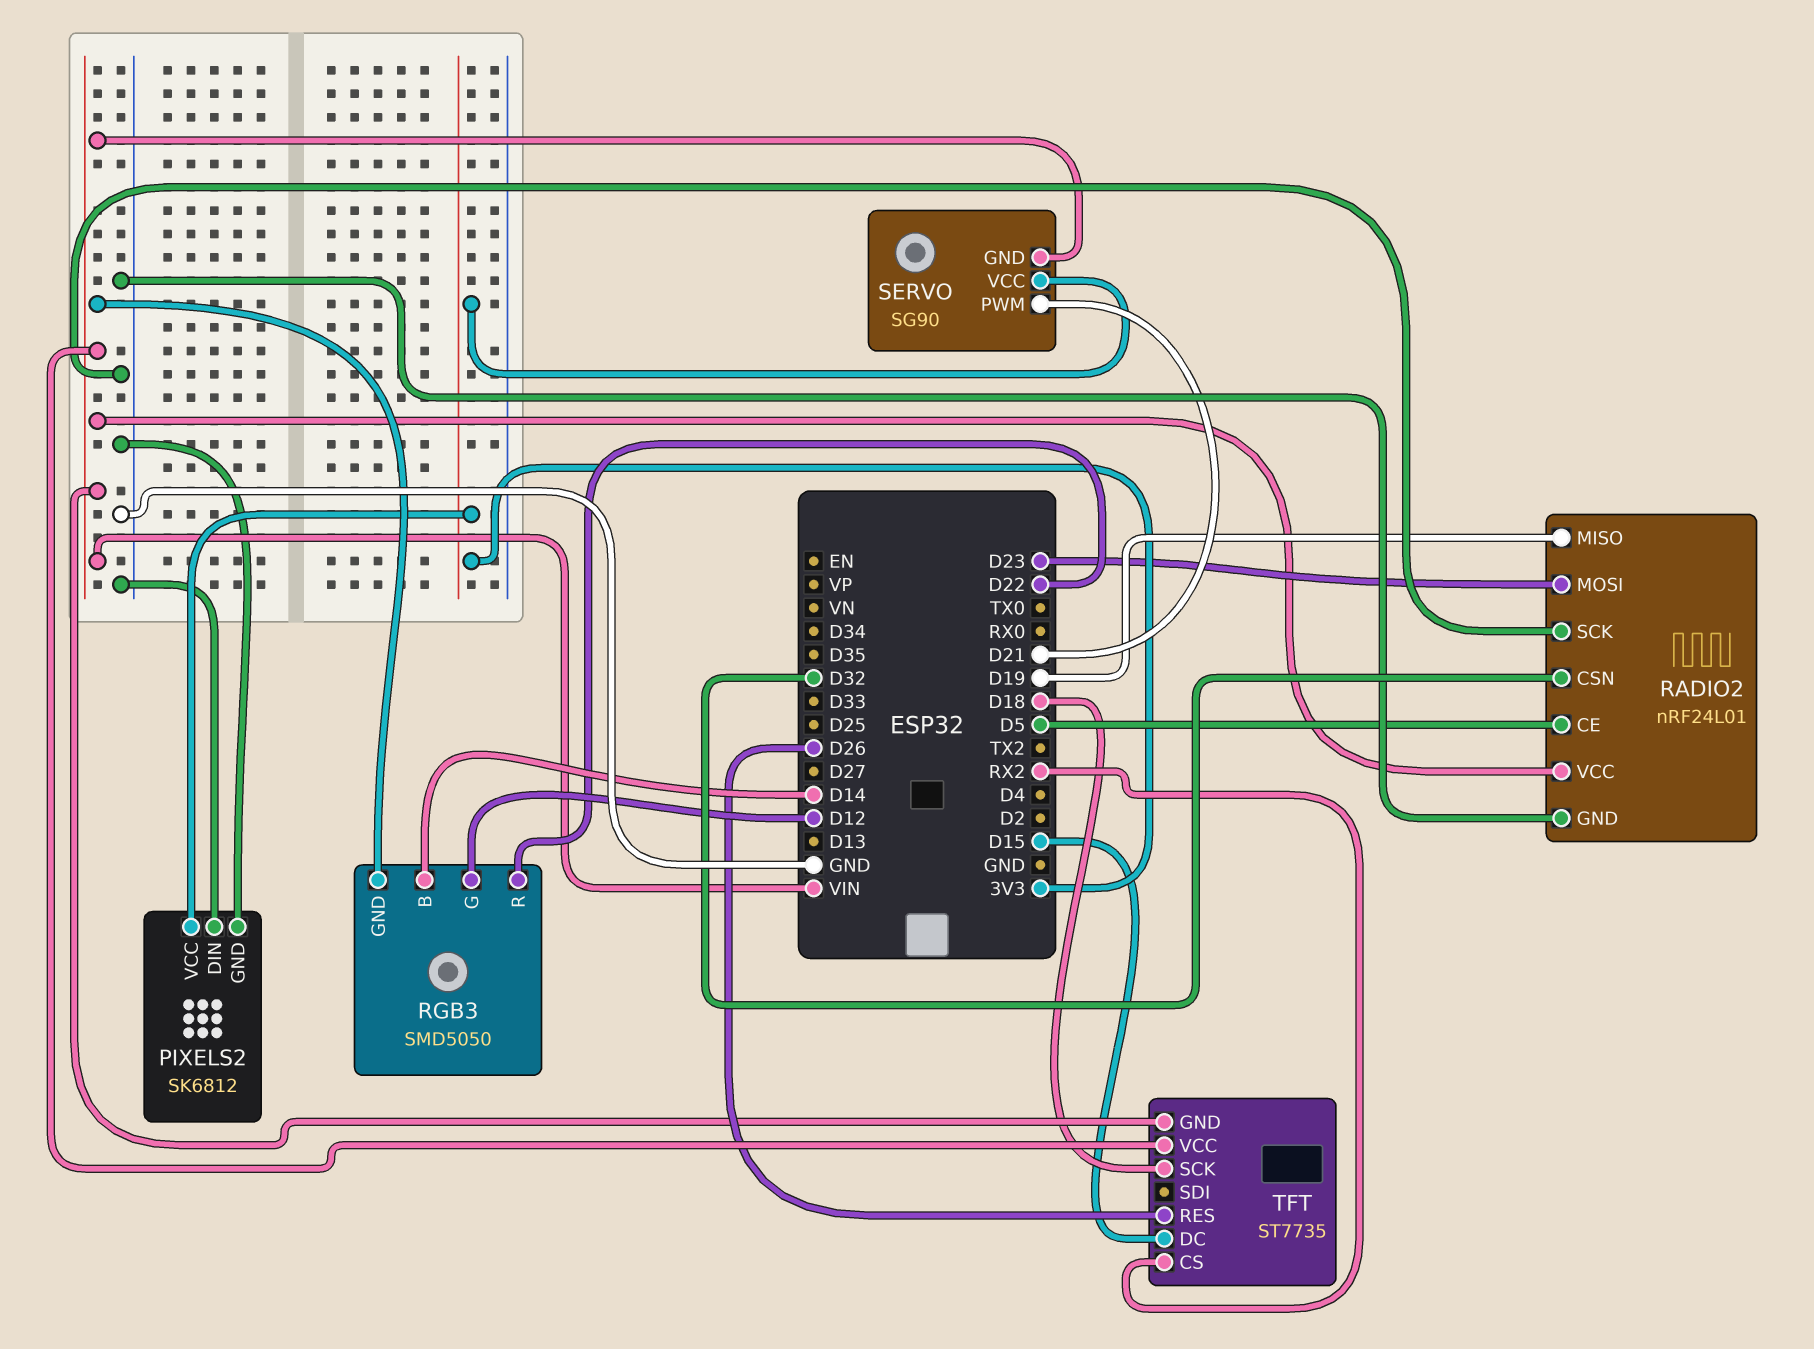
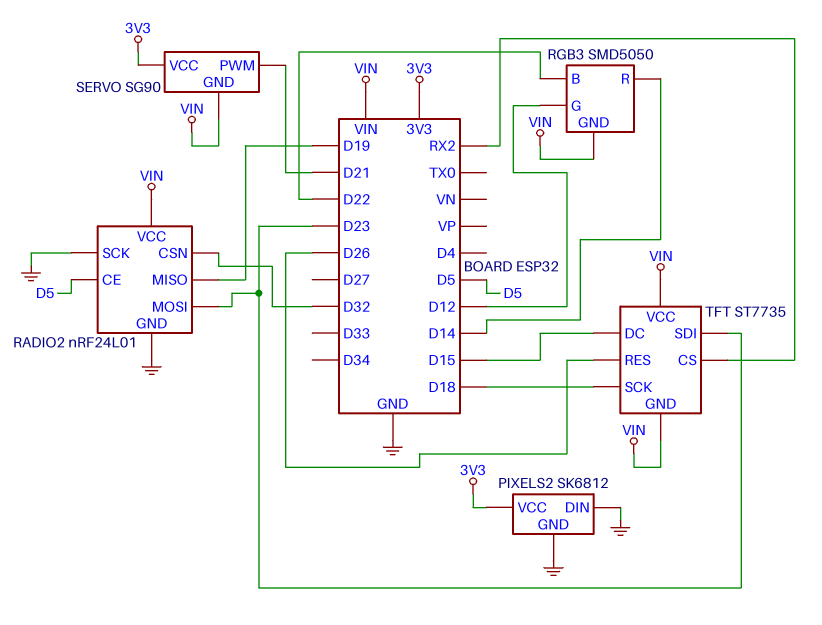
RGB3 pin B: D14 -> D22
RGB3 pin R: D22 -> D14
TFT pin SDI: none -> D23

